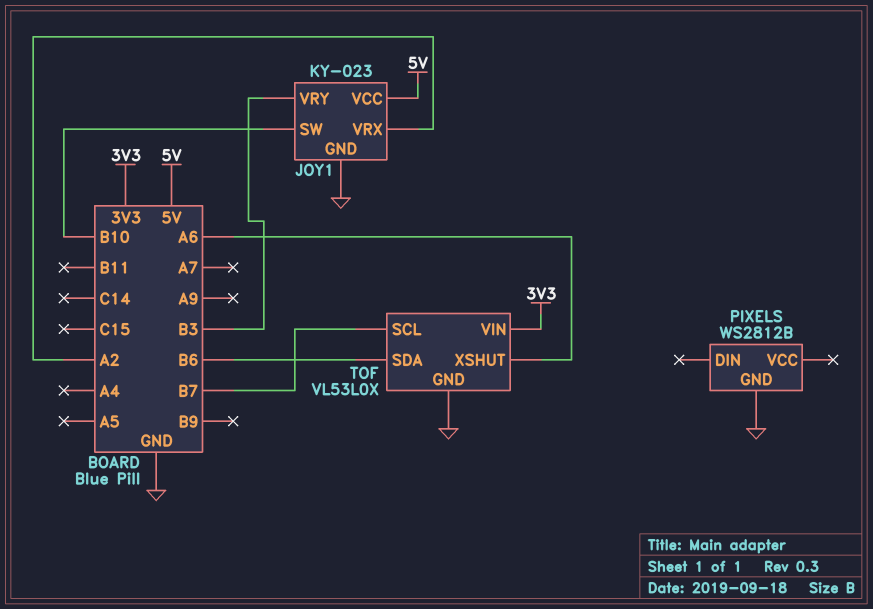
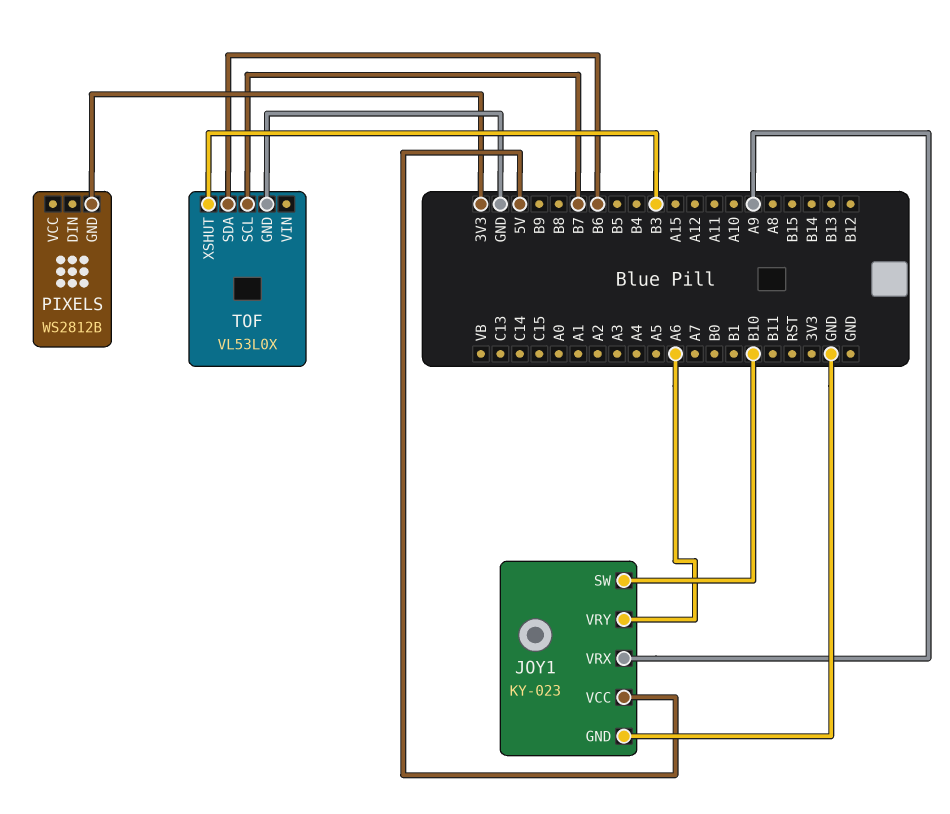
JOY1 pin VRX: A2 -> A9
JOY1 pin VRY: B3 -> A6
PIXELS pin GND: GND -> 3V3
TOF pin VIN: 3V3 -> none
TOF pin XSHUT: A6 -> B3

